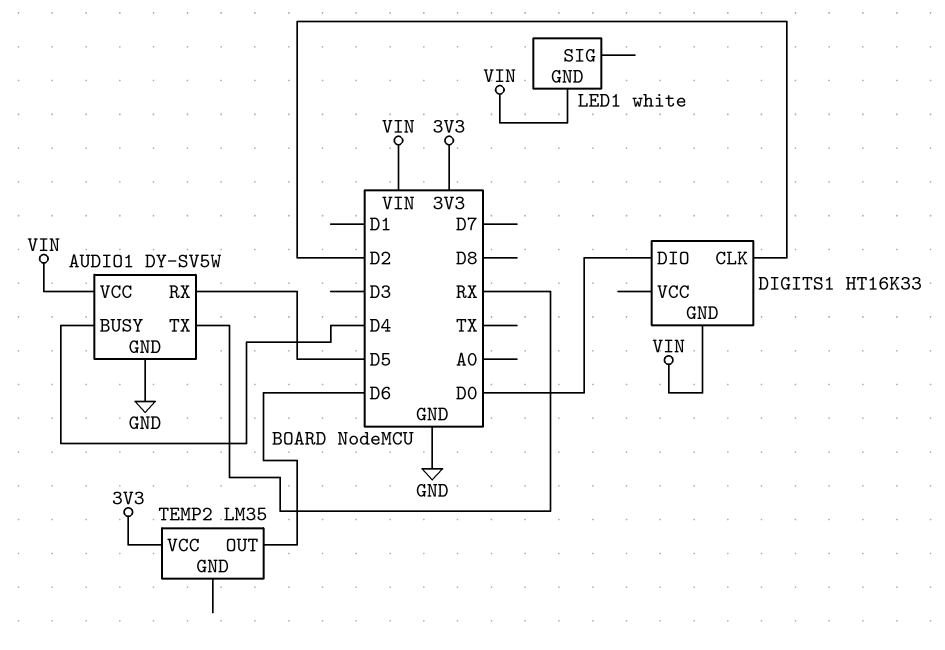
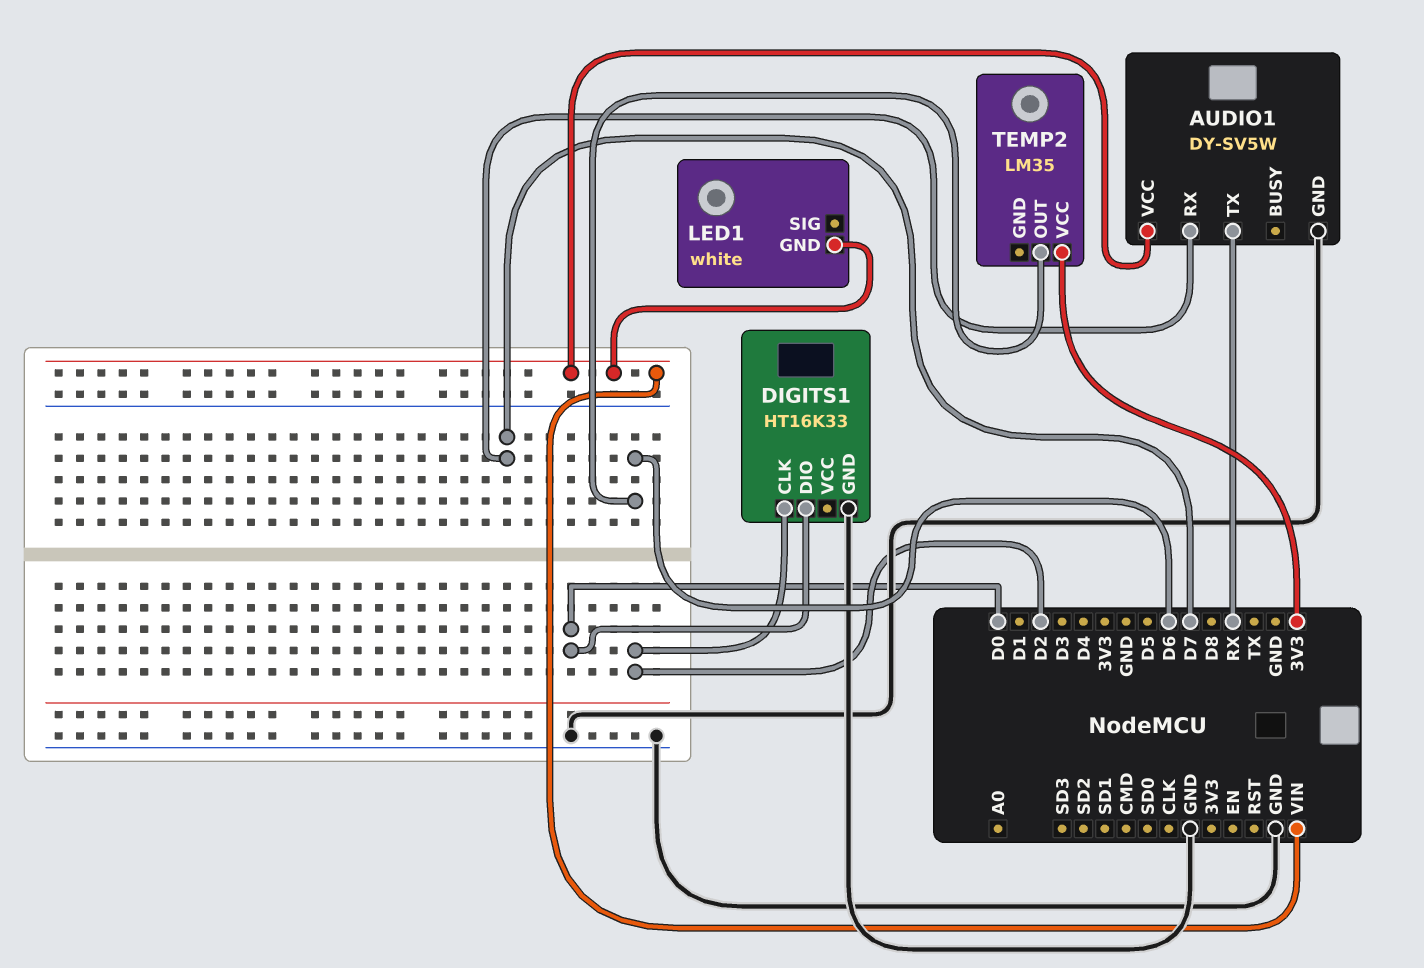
AUDIO1 pin BUSY: D4 -> none
AUDIO1 pin RX: D5 -> D7
DIGITS1 pin GND: VIN -> GND

